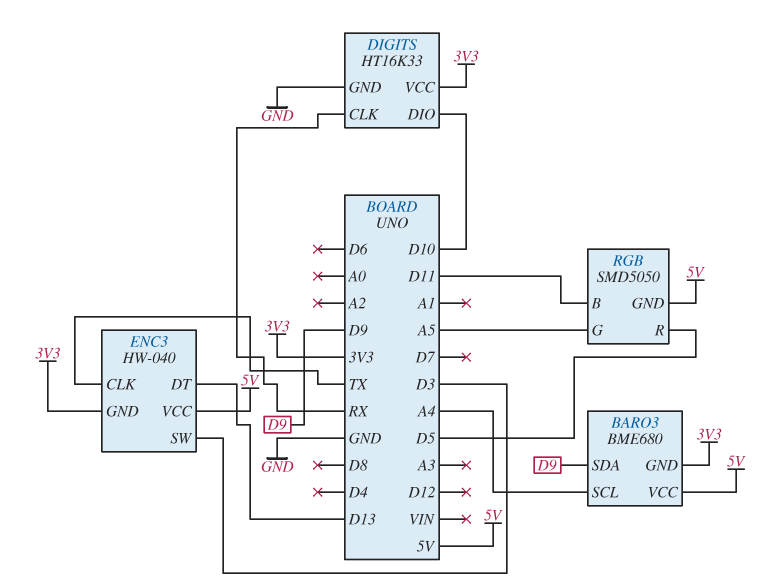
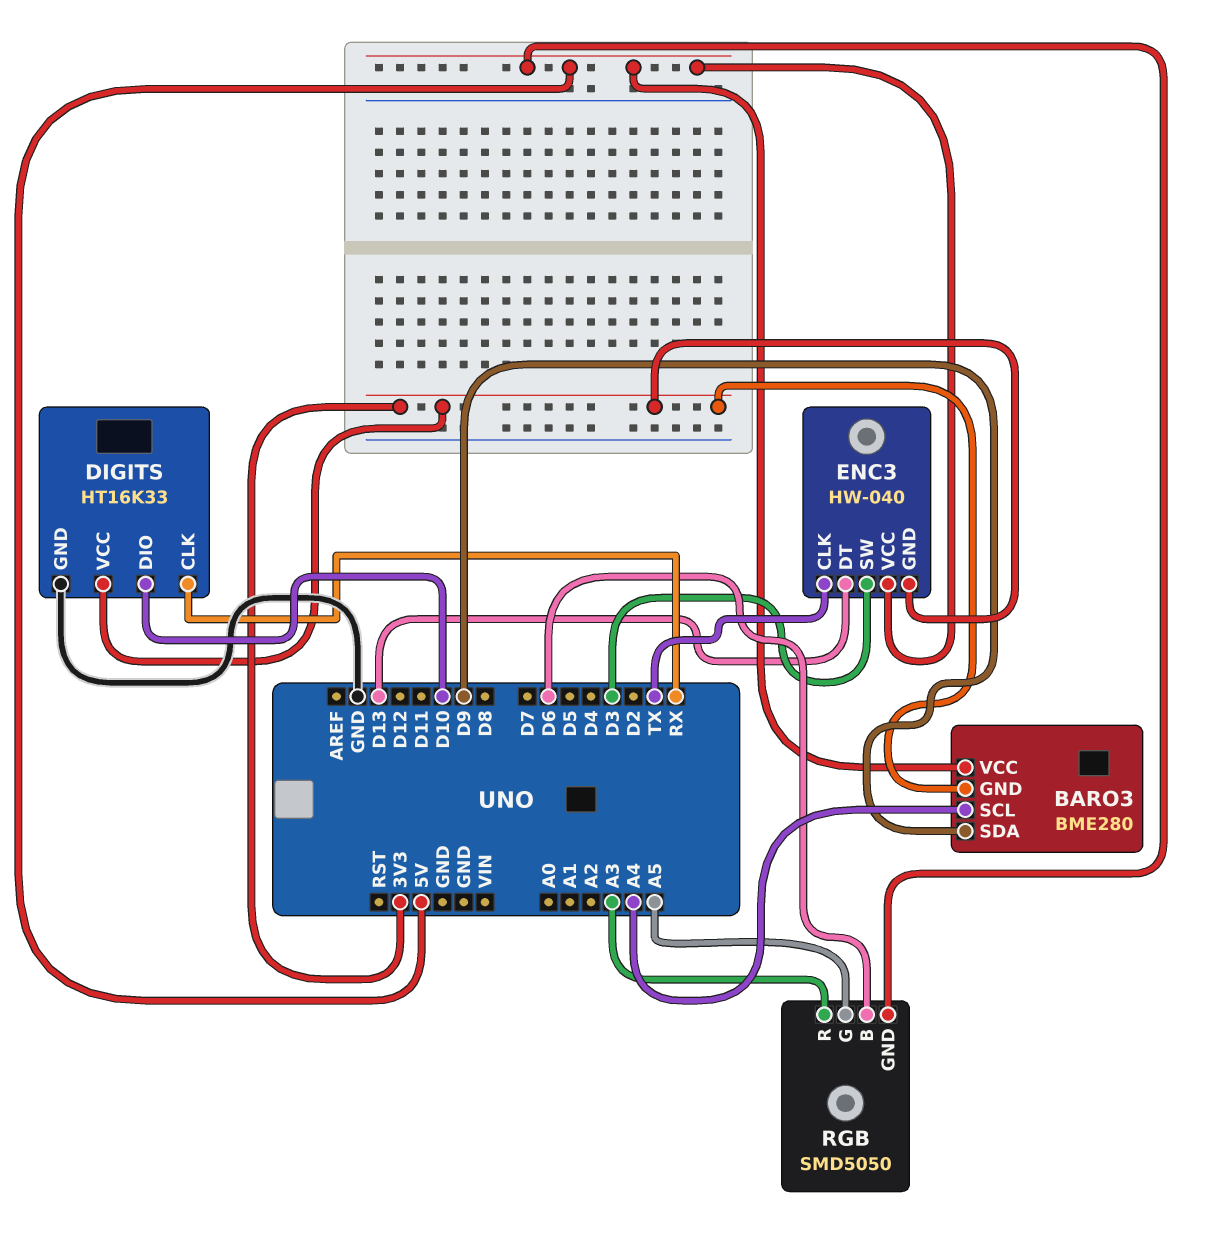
BARO3: BME680 -> BME280
RGB pin B: D11 -> D6
RGB pin R: D5 -> A3

